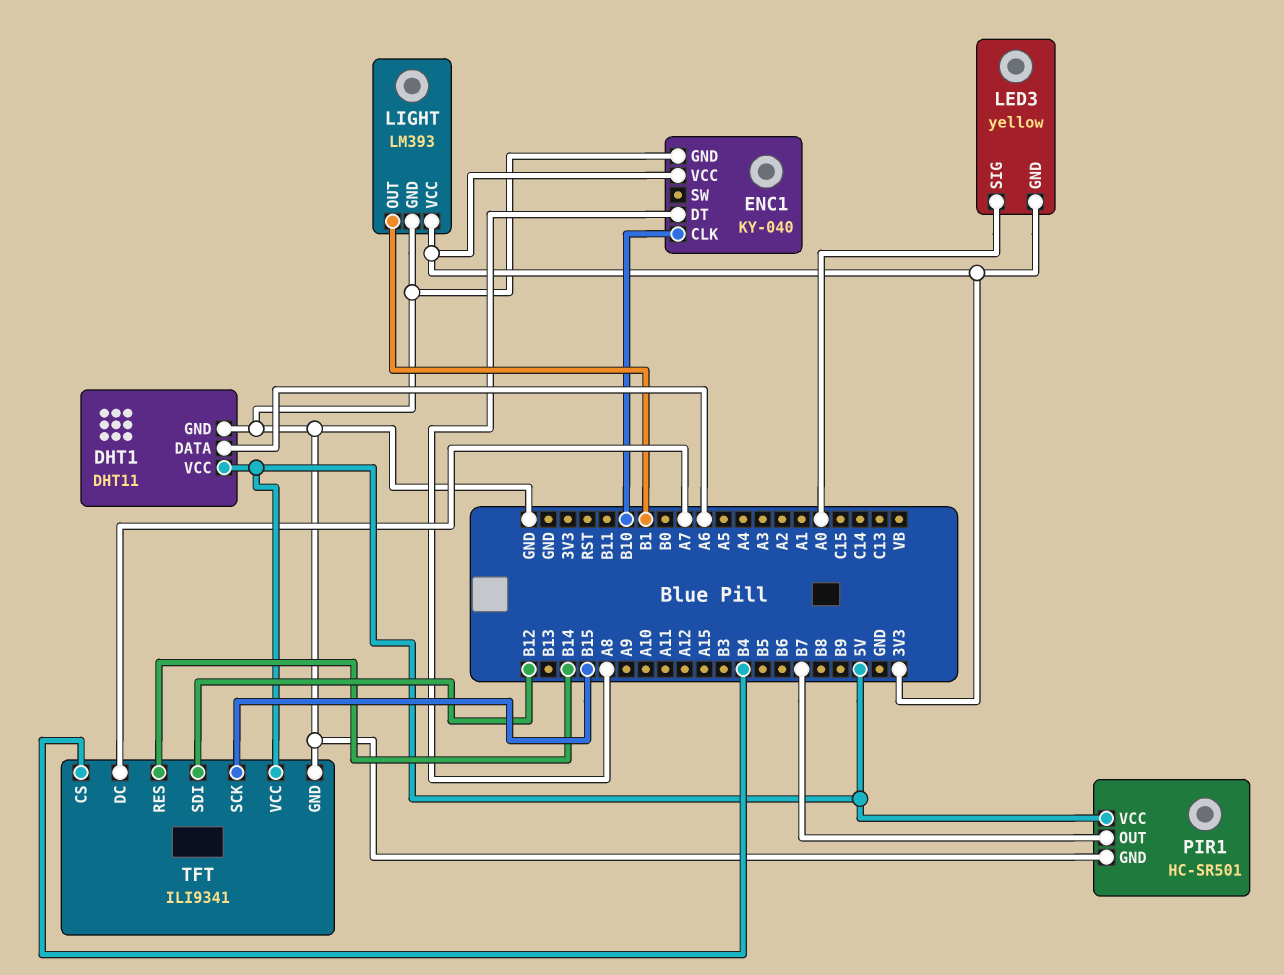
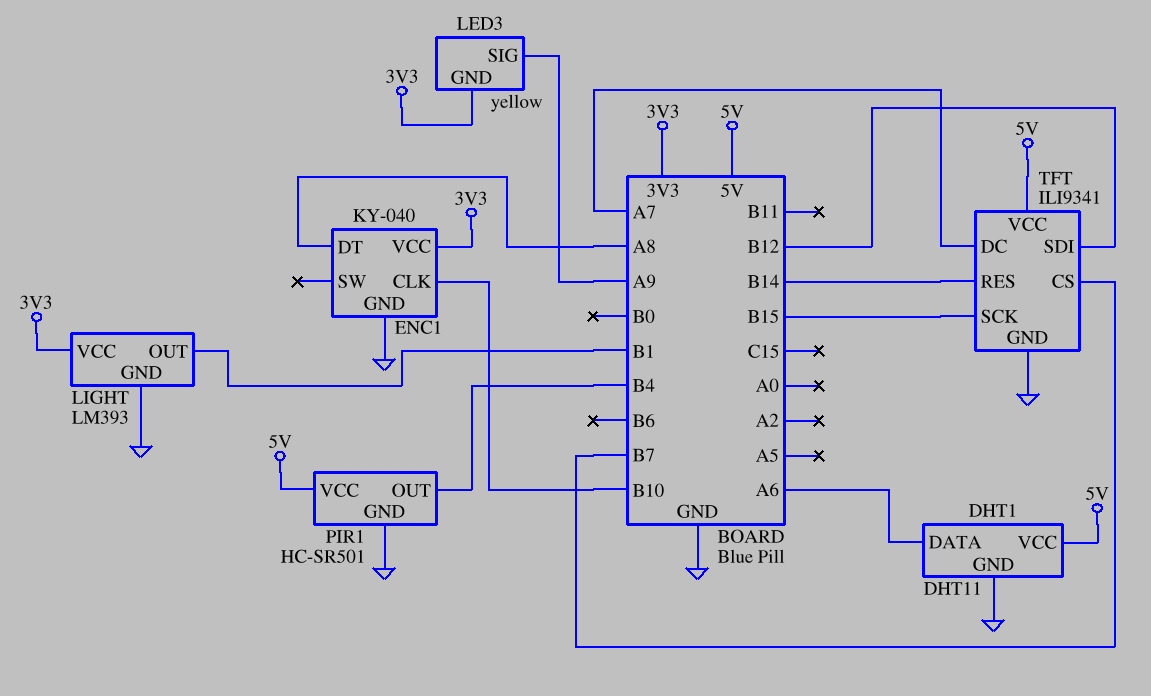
LED3 pin SIG: A0 -> A9
PIR1 pin OUT: B7 -> B4
TFT pin CS: B4 -> B7

